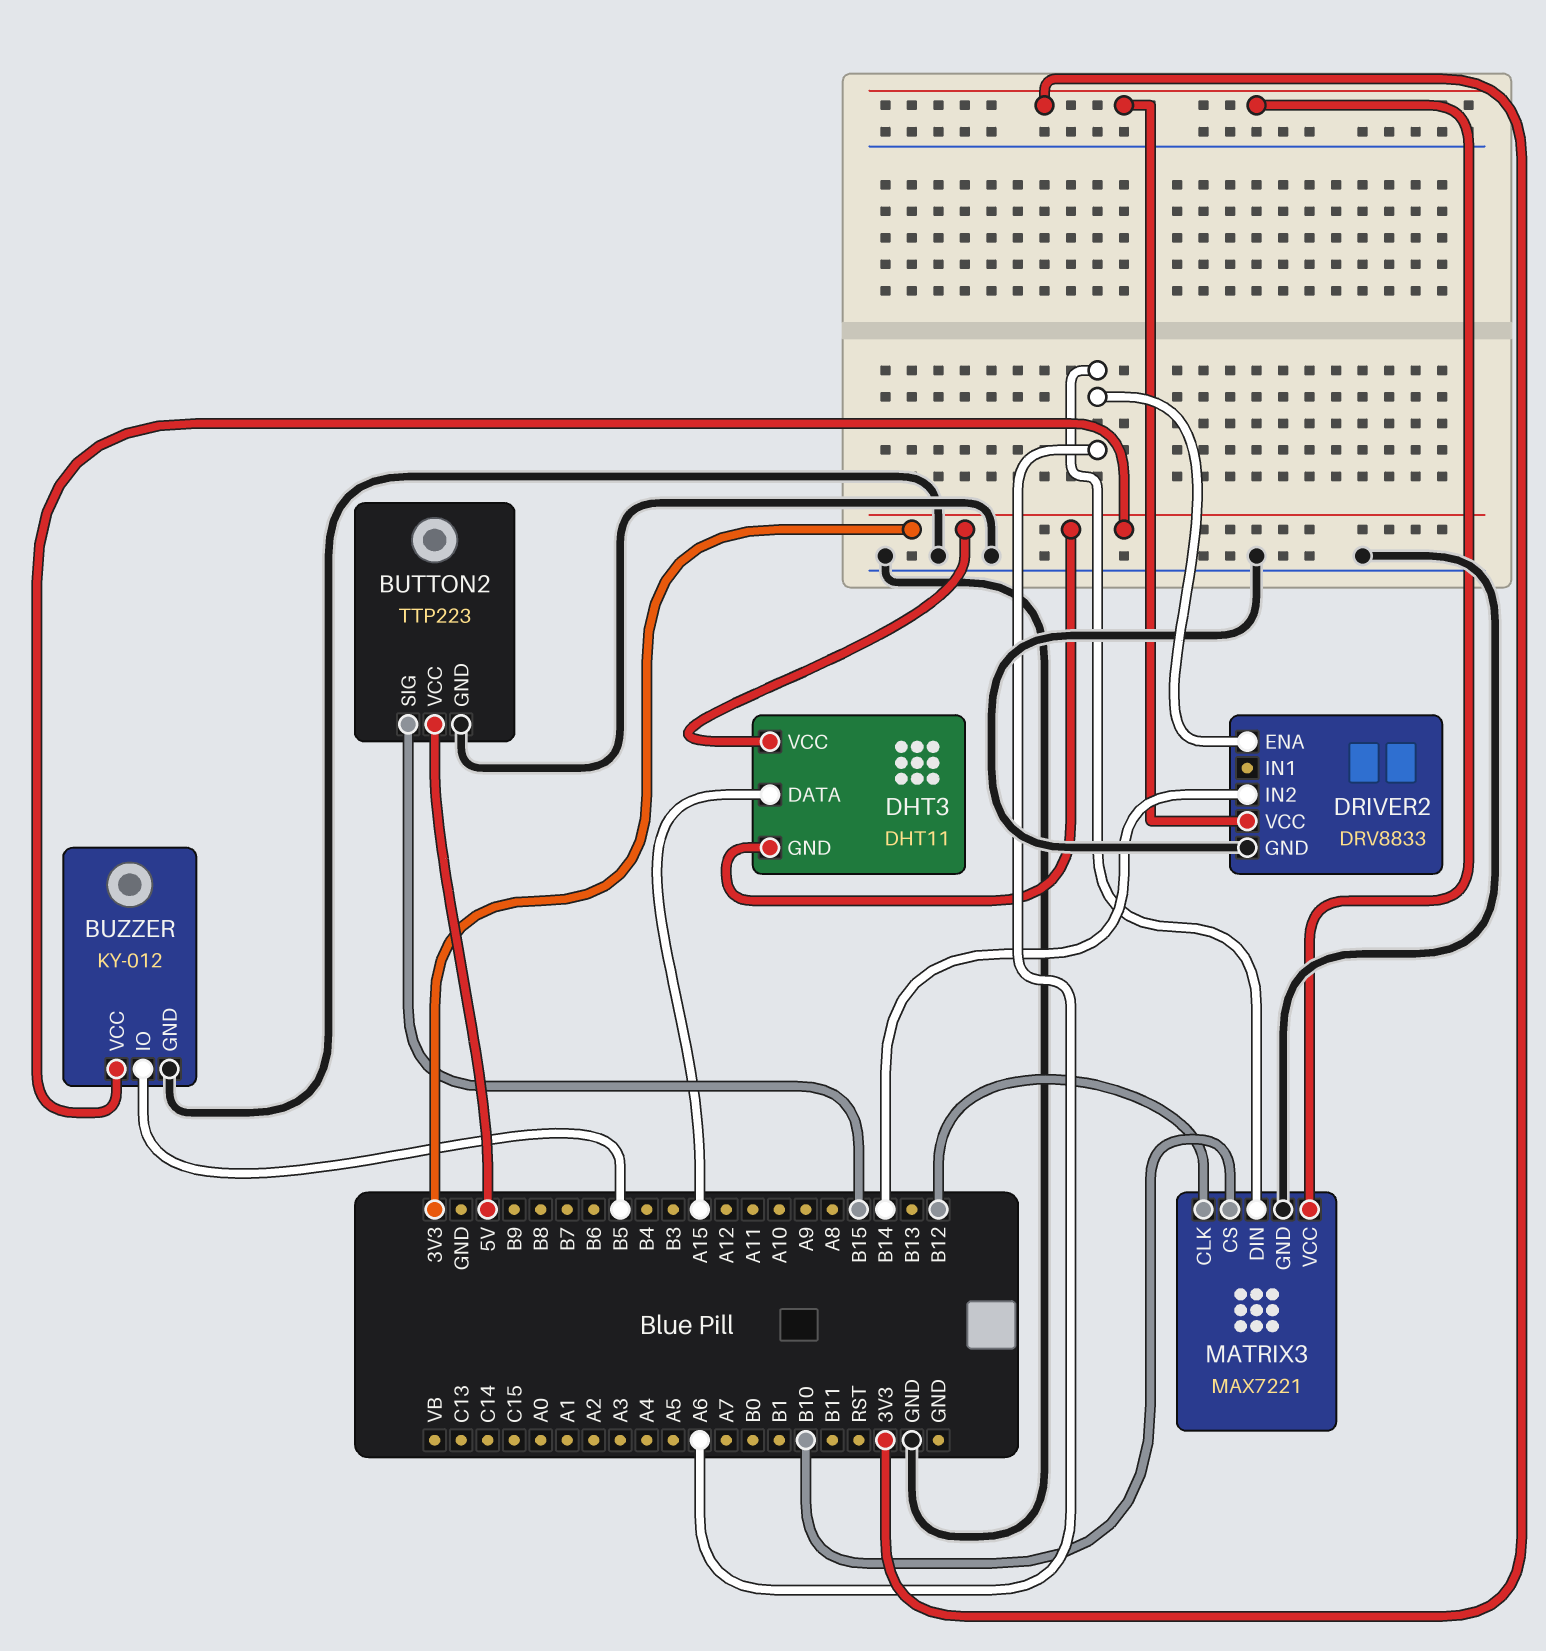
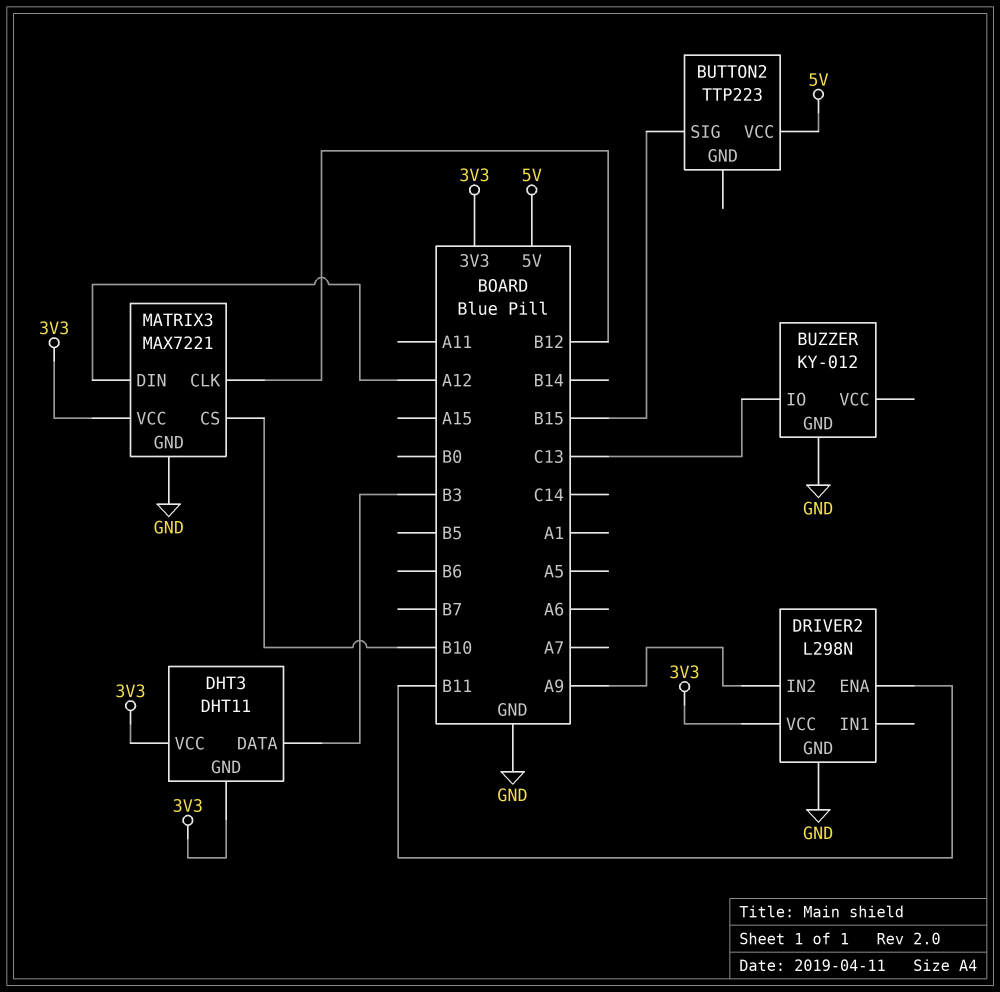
BUTTON2 pin GND: GND -> none
BUZZER pin IO: B5 -> C13
BUZZER pin VCC: 3V3 -> none
DHT3 pin DATA: A15 -> B3
DRIVER2: DRV8833 -> L298N
DRIVER2 pin ENA: A6 -> B11
DRIVER2 pin IN2: B14 -> A9
MATRIX3 pin DIN: A6 -> A12

